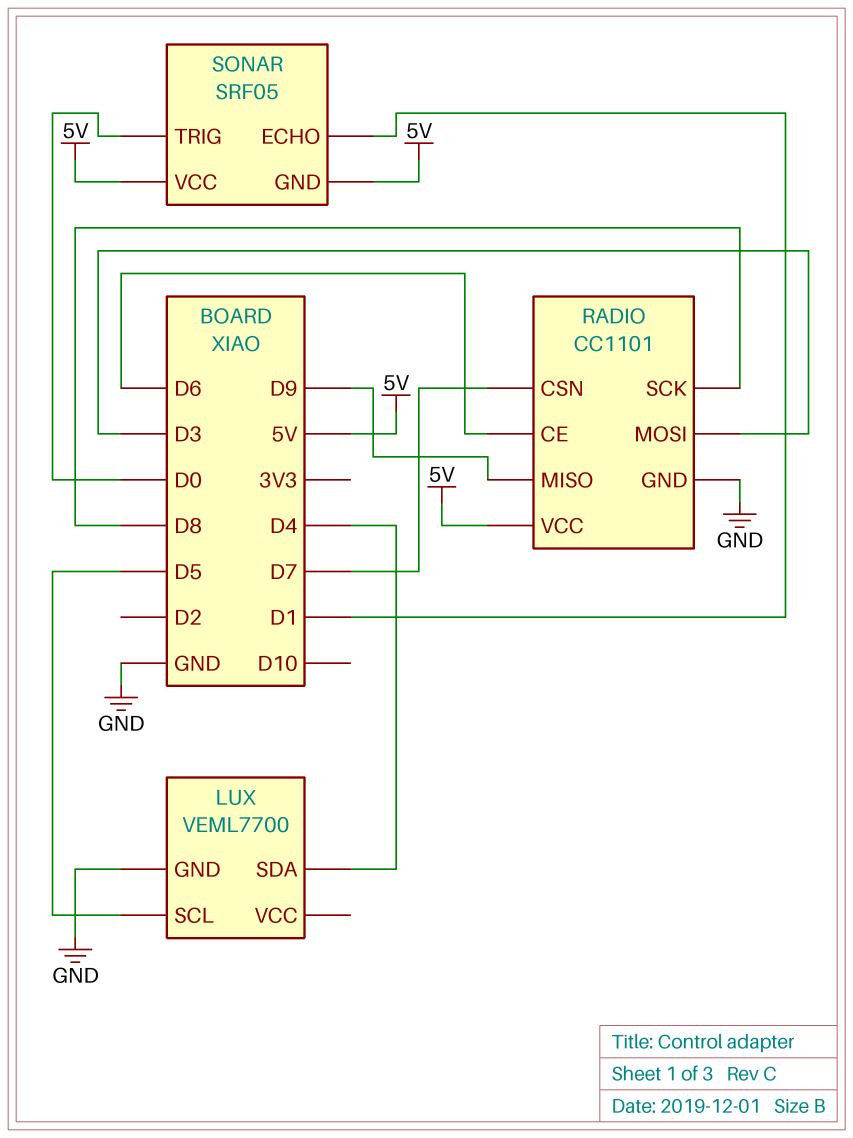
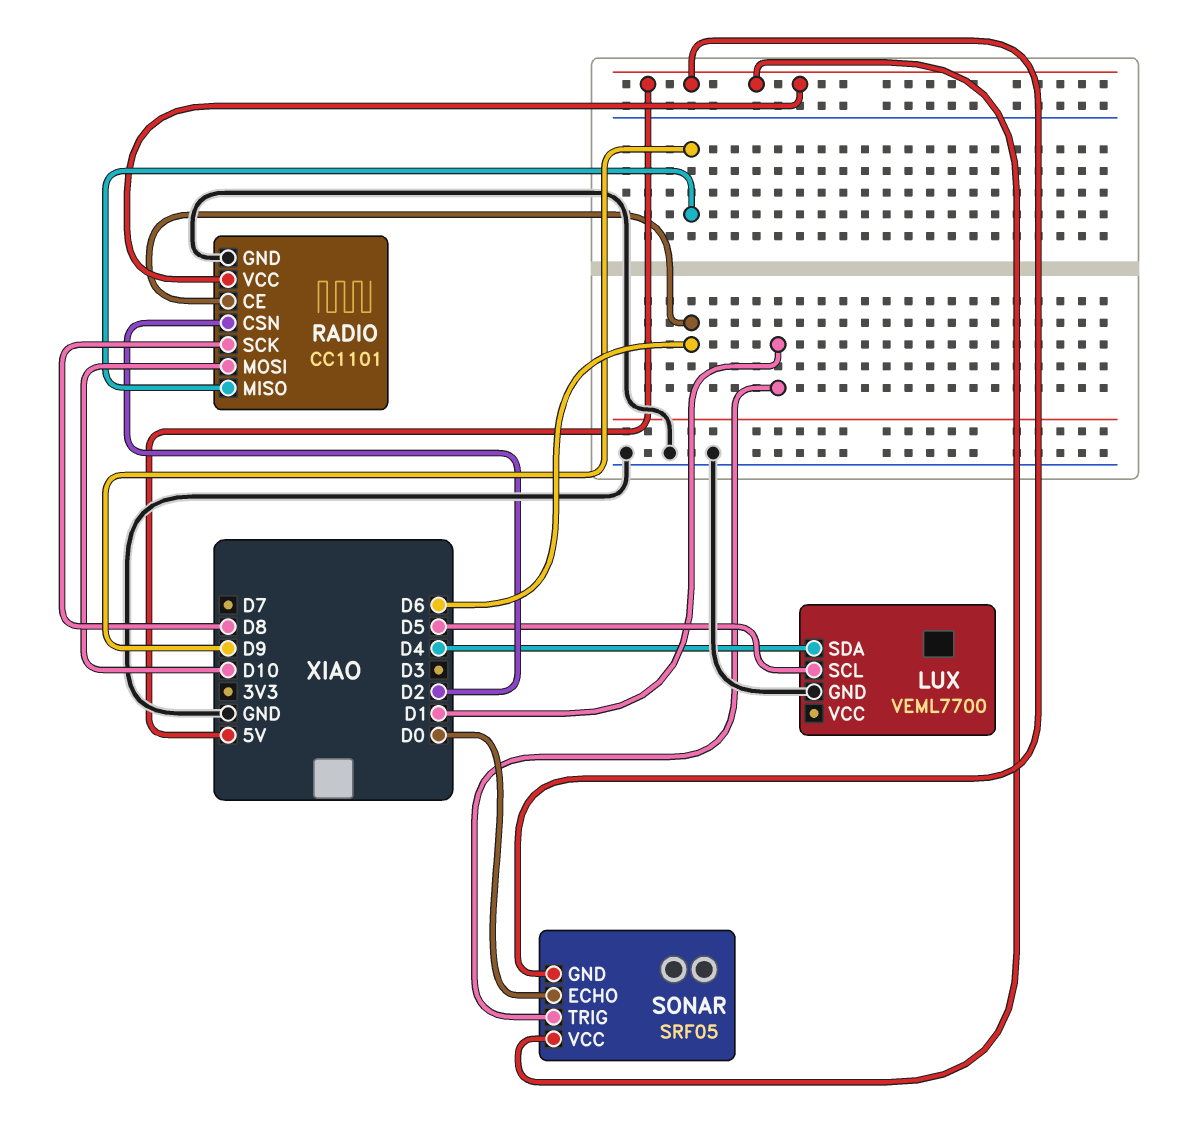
RADIO pin CSN: D7 -> D2
RADIO pin MOSI: D3 -> D10
SONAR pin ECHO: D1 -> D0
SONAR pin TRIG: D0 -> D1

